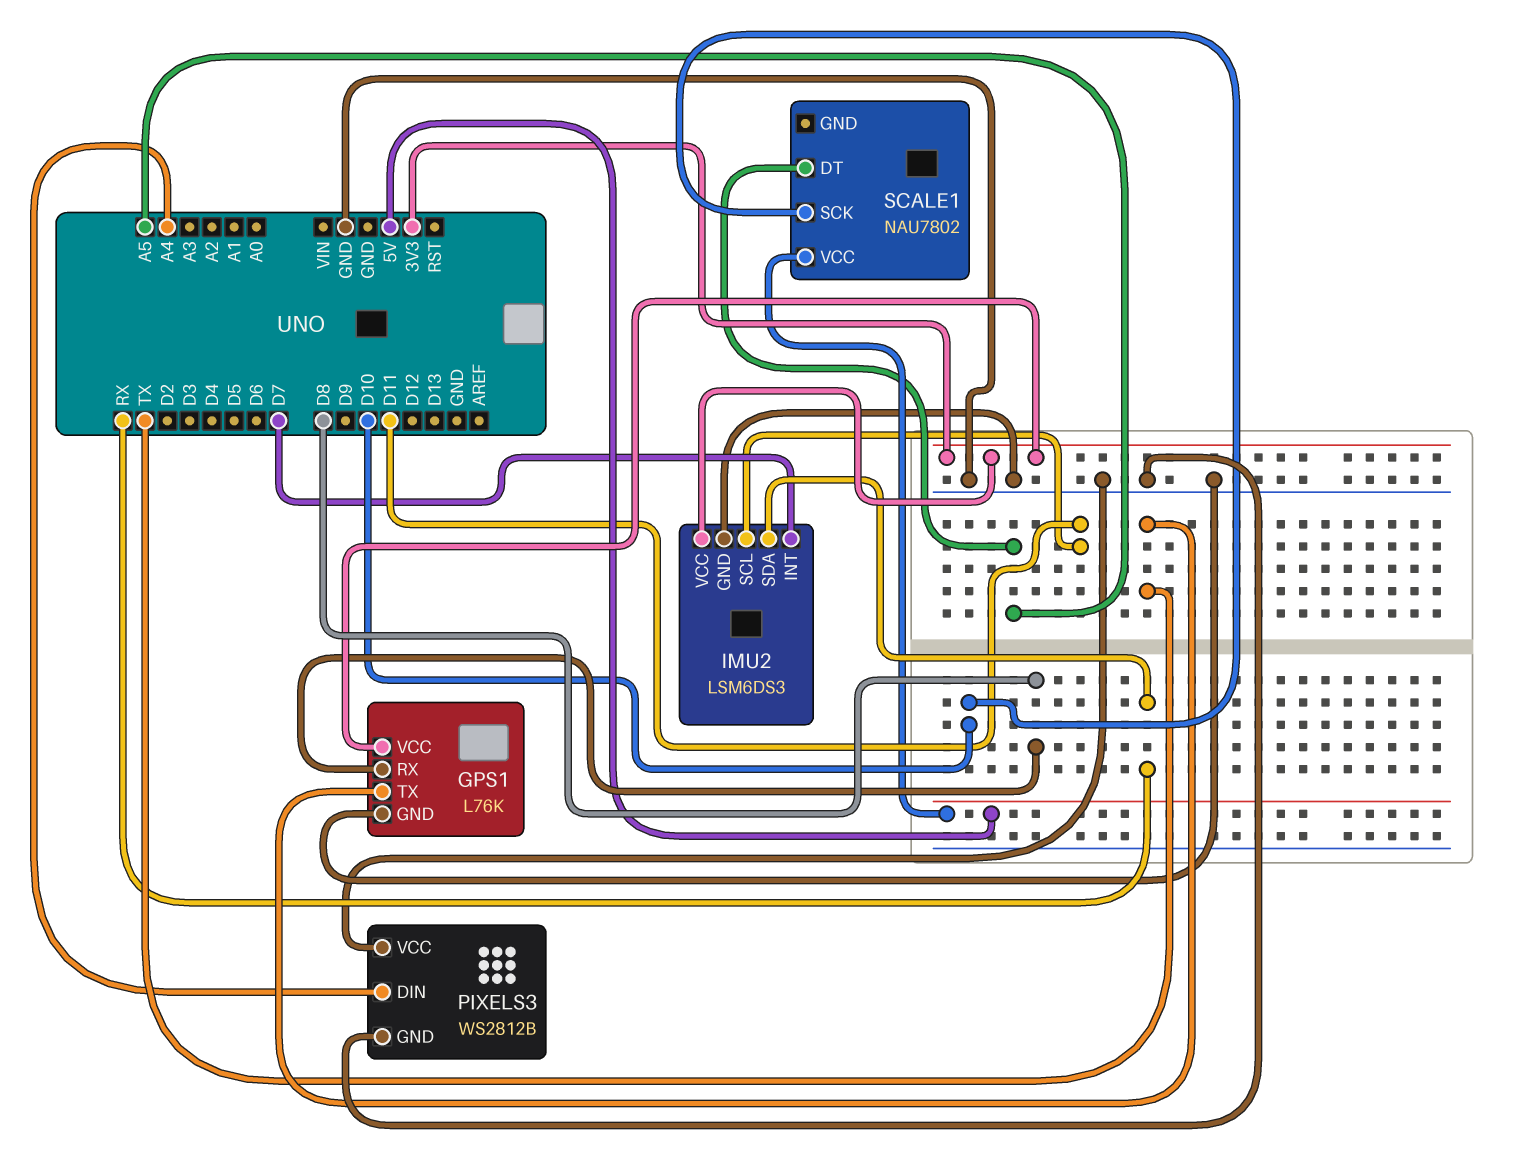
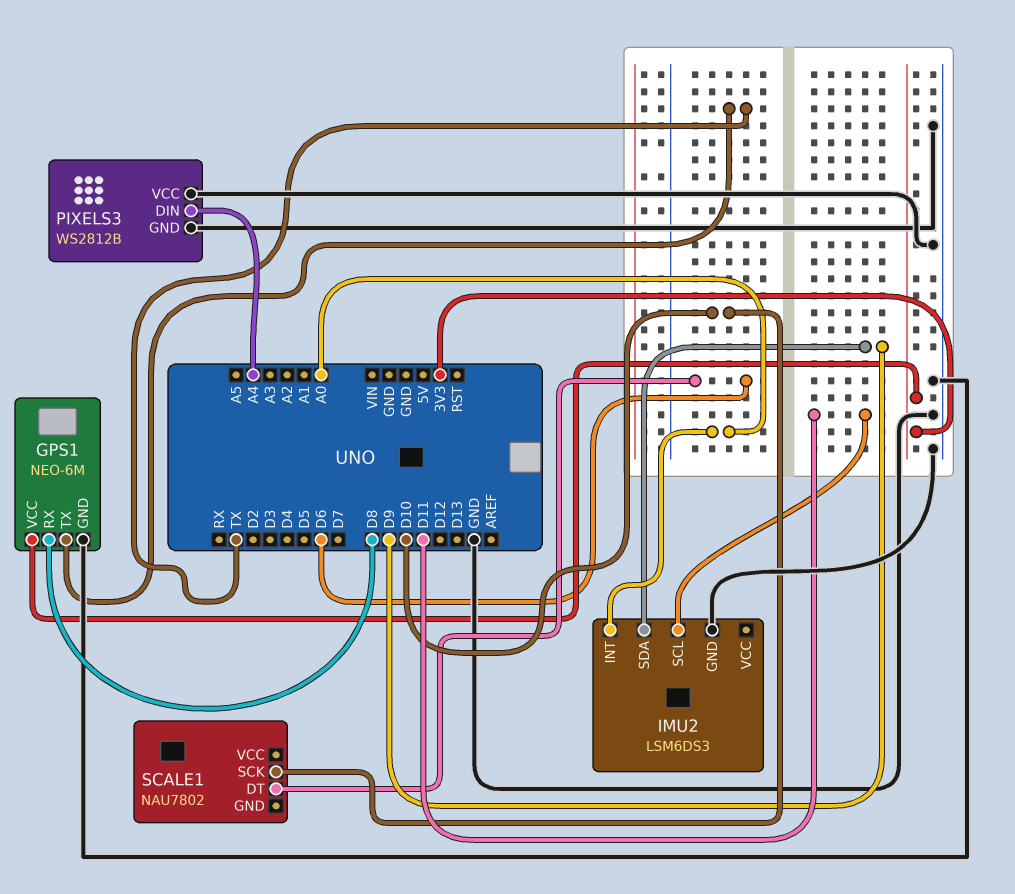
GPS1: L76K -> NEO-6M
IMU2 pin INT: D7 -> A0
IMU2 pin SDA: RX -> D9
IMU2 pin VCC: 3V3 -> none
SCALE1 pin DT: A5 -> D6
SCALE1 pin VCC: 5V -> none

